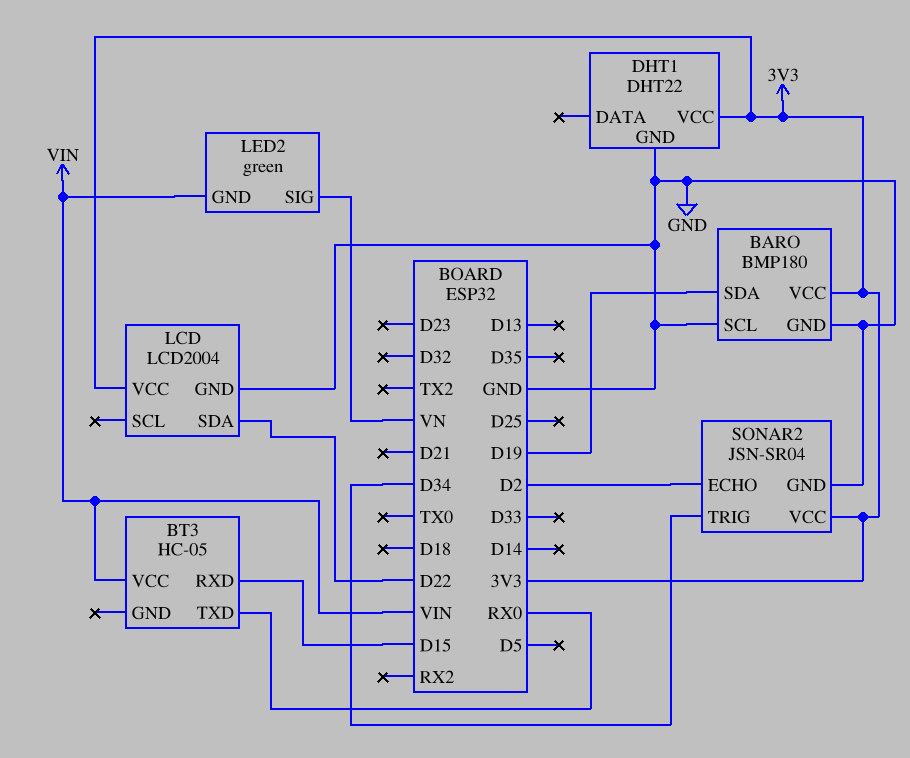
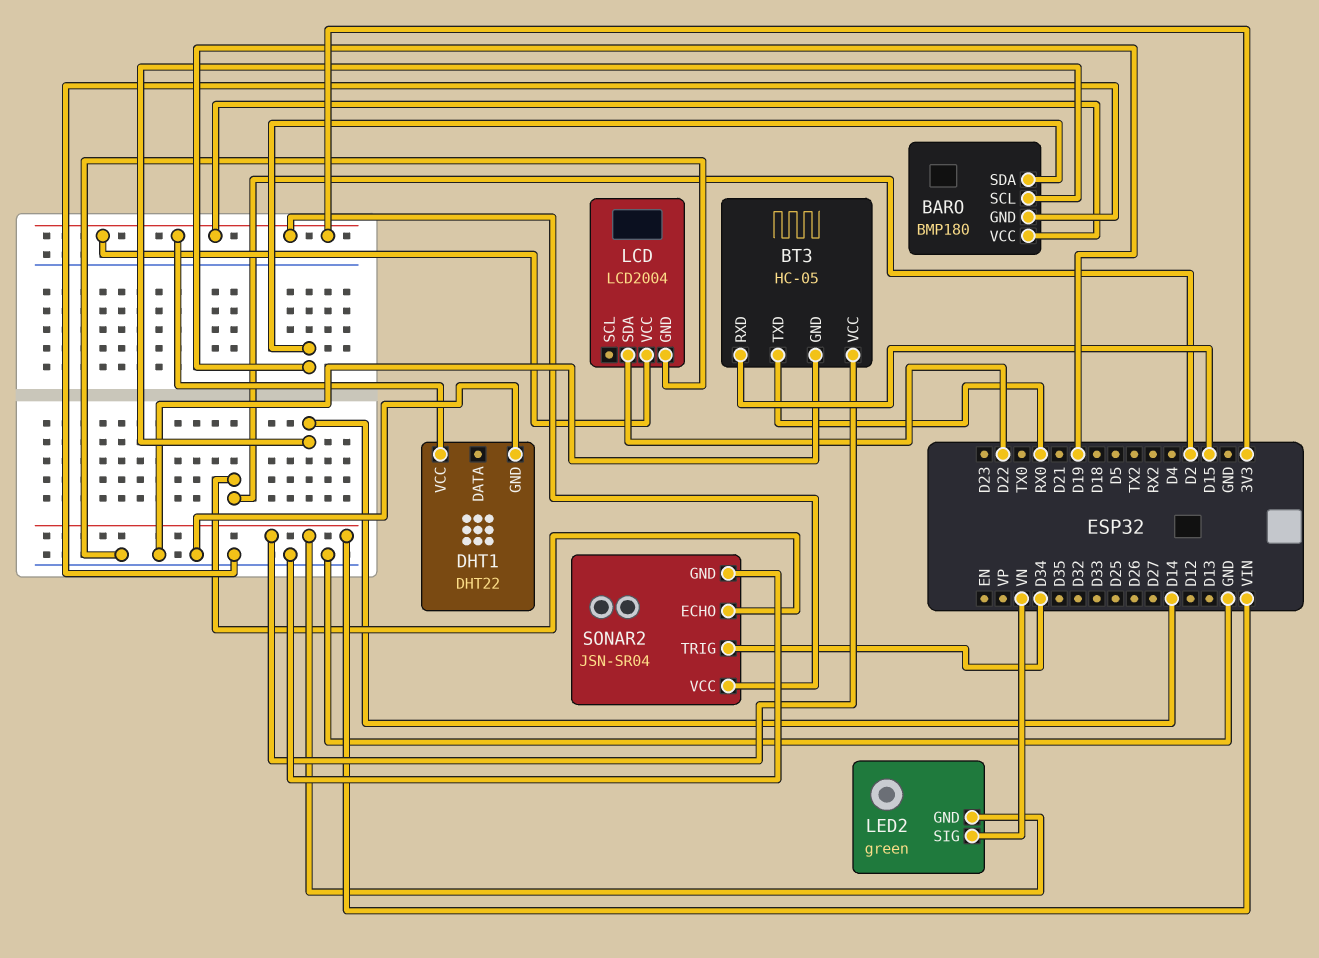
BARO pin SCL: GND -> D14
BT3 pin GND: none -> GND

